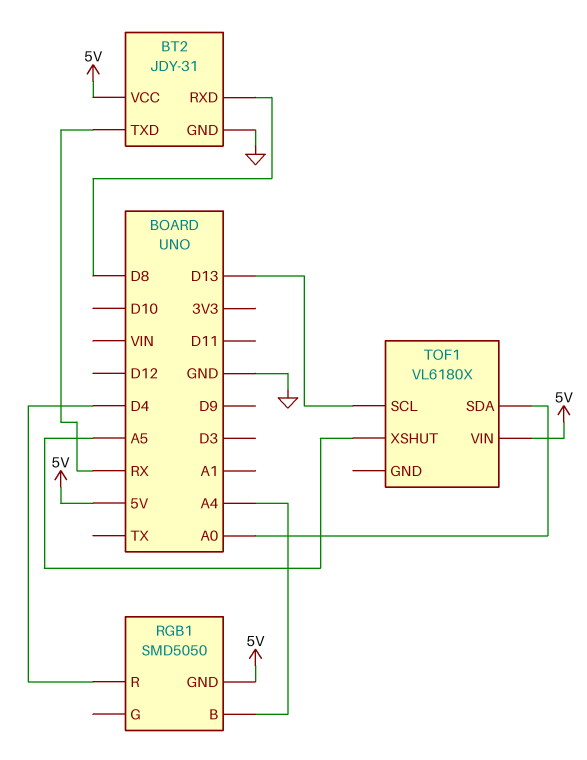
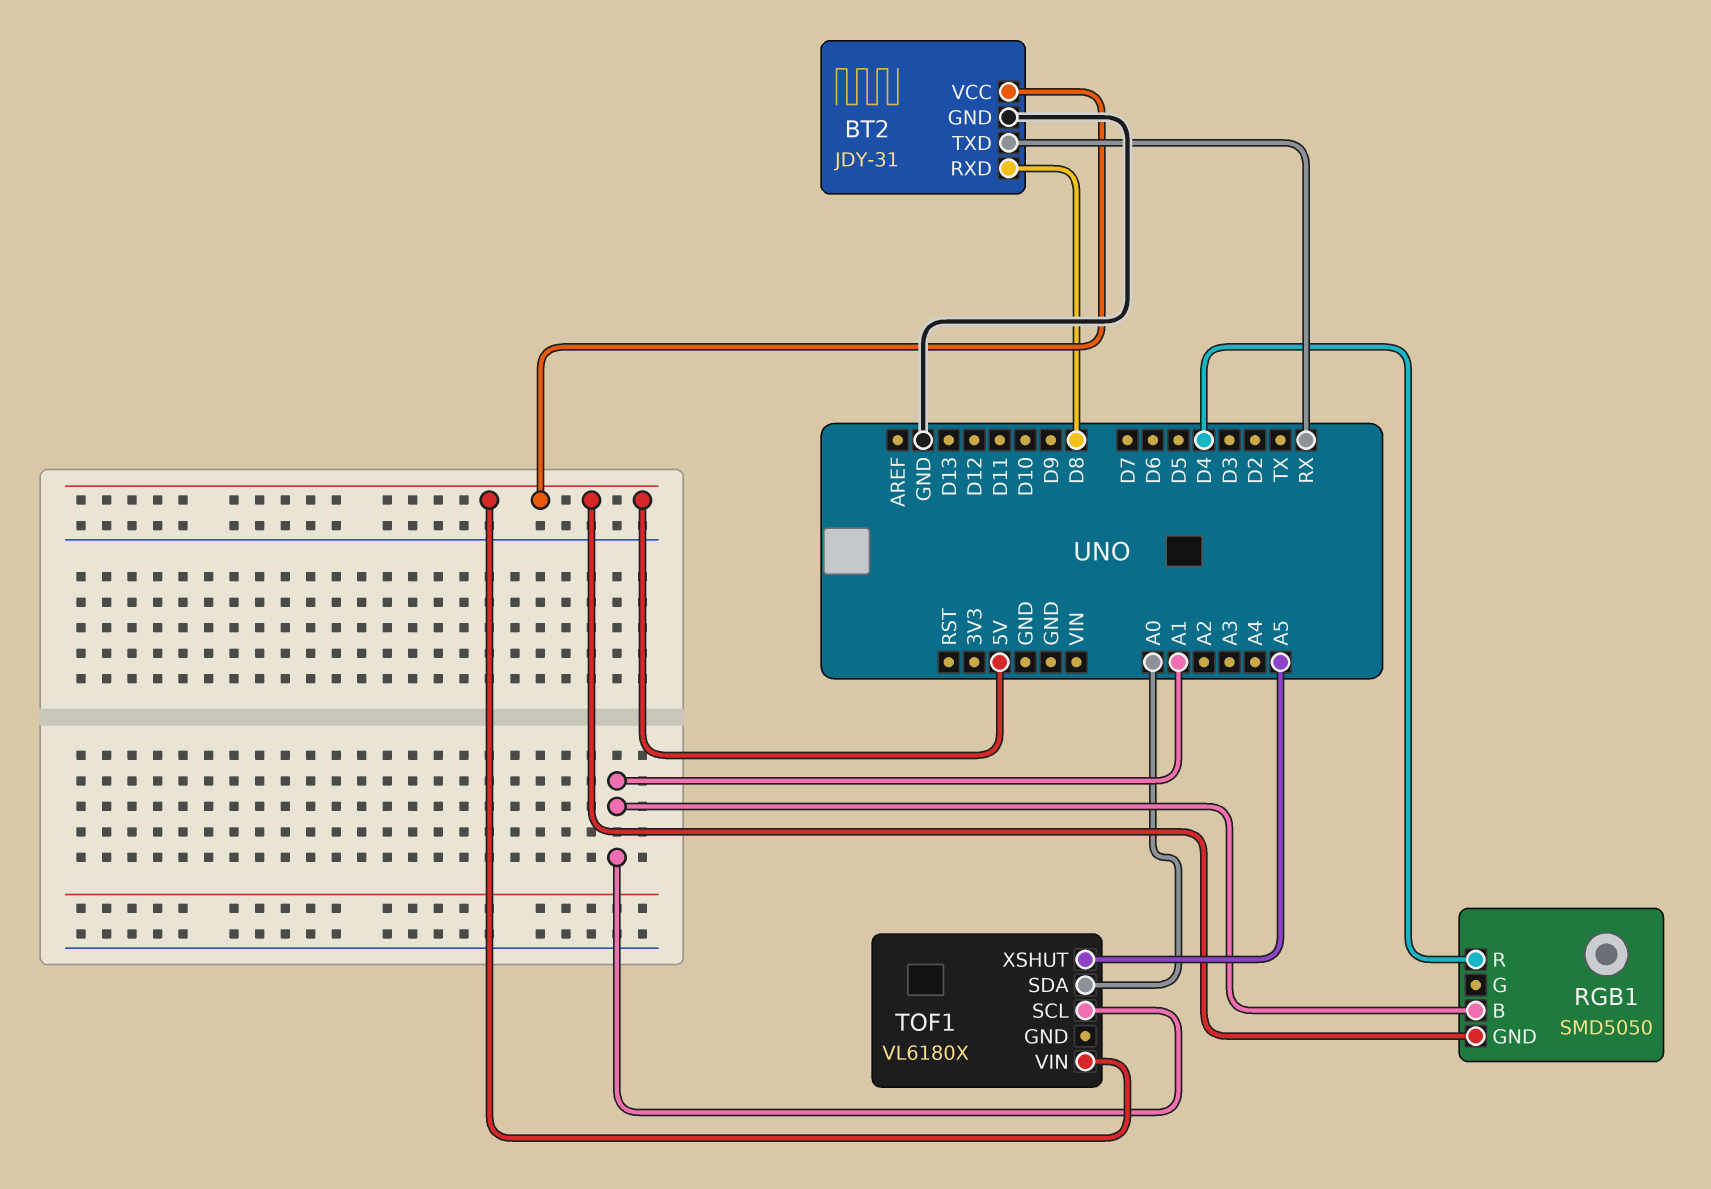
RGB1 pin B: A4 -> A1
TOF1 pin SCL: D13 -> A1

